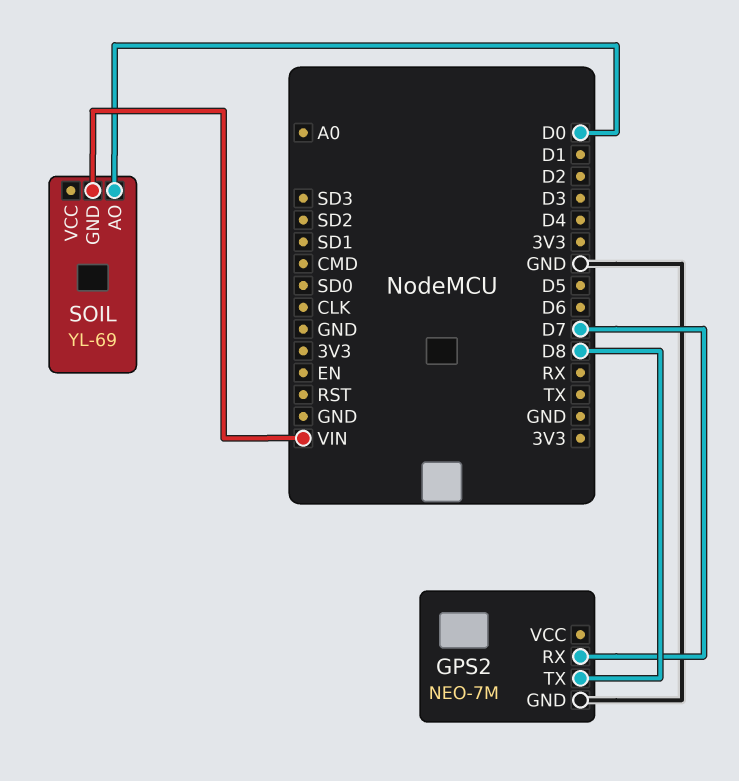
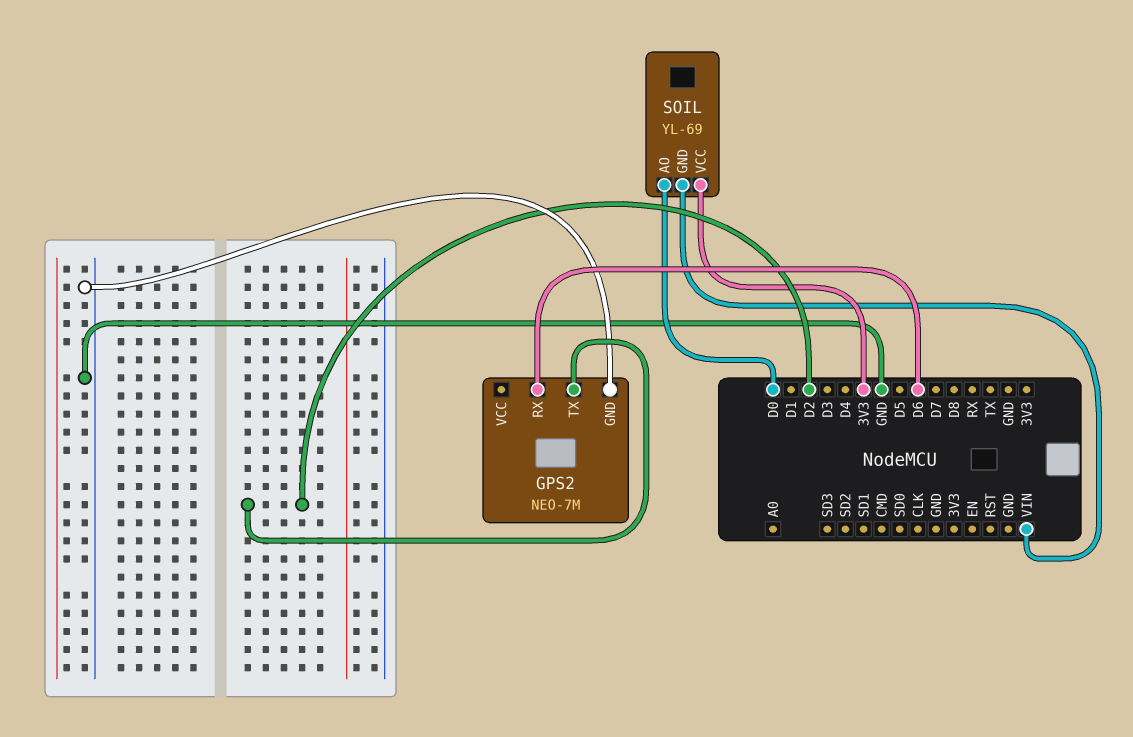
GPS2 pin RX: D7 -> D6
GPS2 pin TX: D8 -> D2
SOIL pin VCC: none -> 3V3

